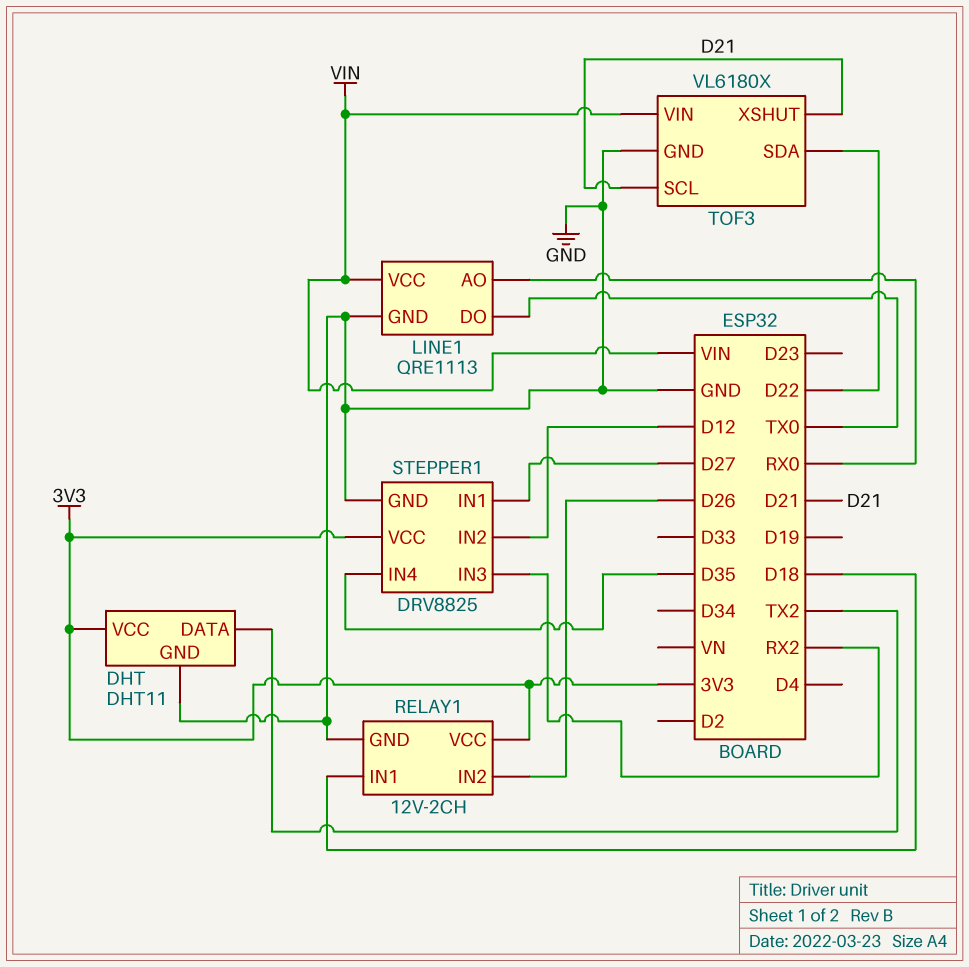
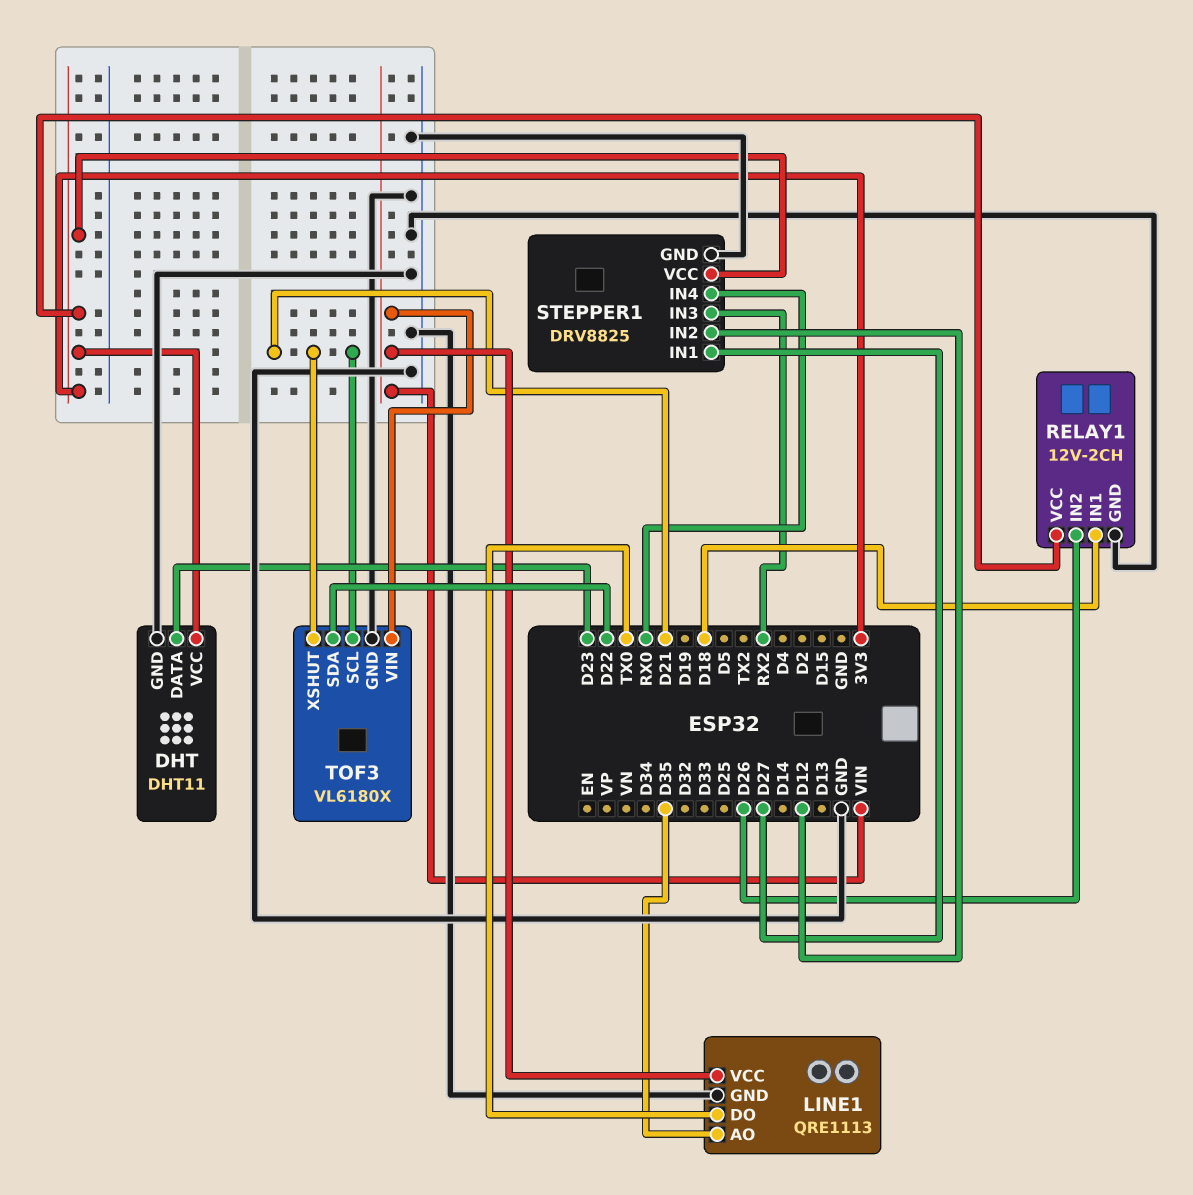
DHT pin DATA: TX2 -> D23
LINE1 pin AO: RX0 -> D35
STEPPER1 pin IN4: D35 -> RX0

